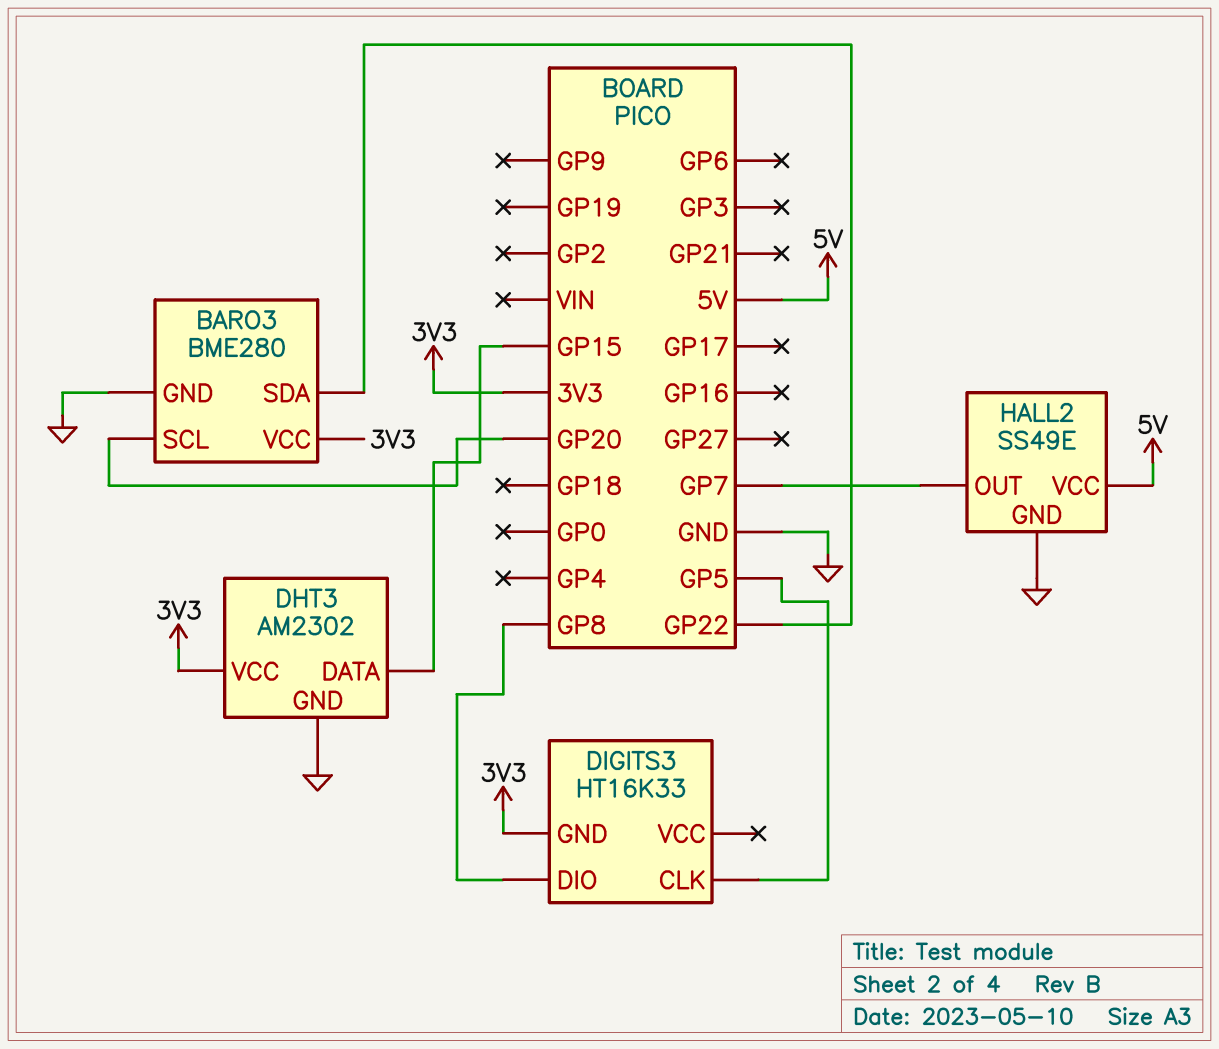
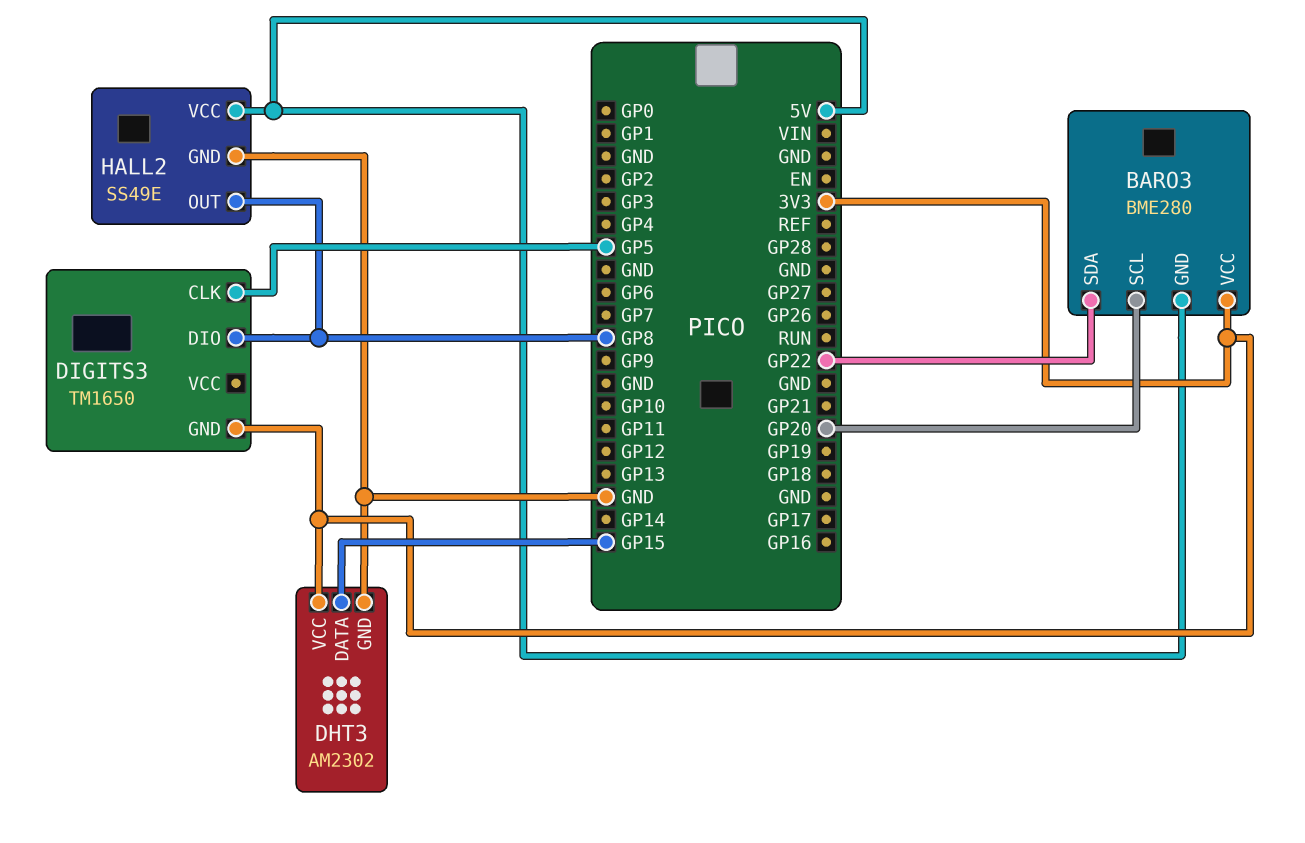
BARO3 pin GND: GND -> 5V
DIGITS3: HT16K33 -> TM1650
HALL2 pin OUT: GP7 -> GP8

